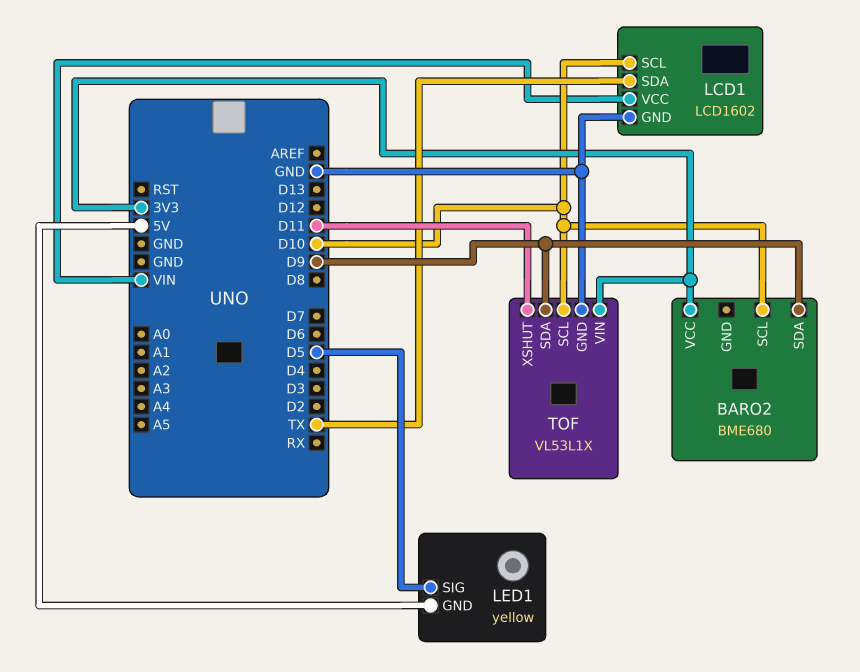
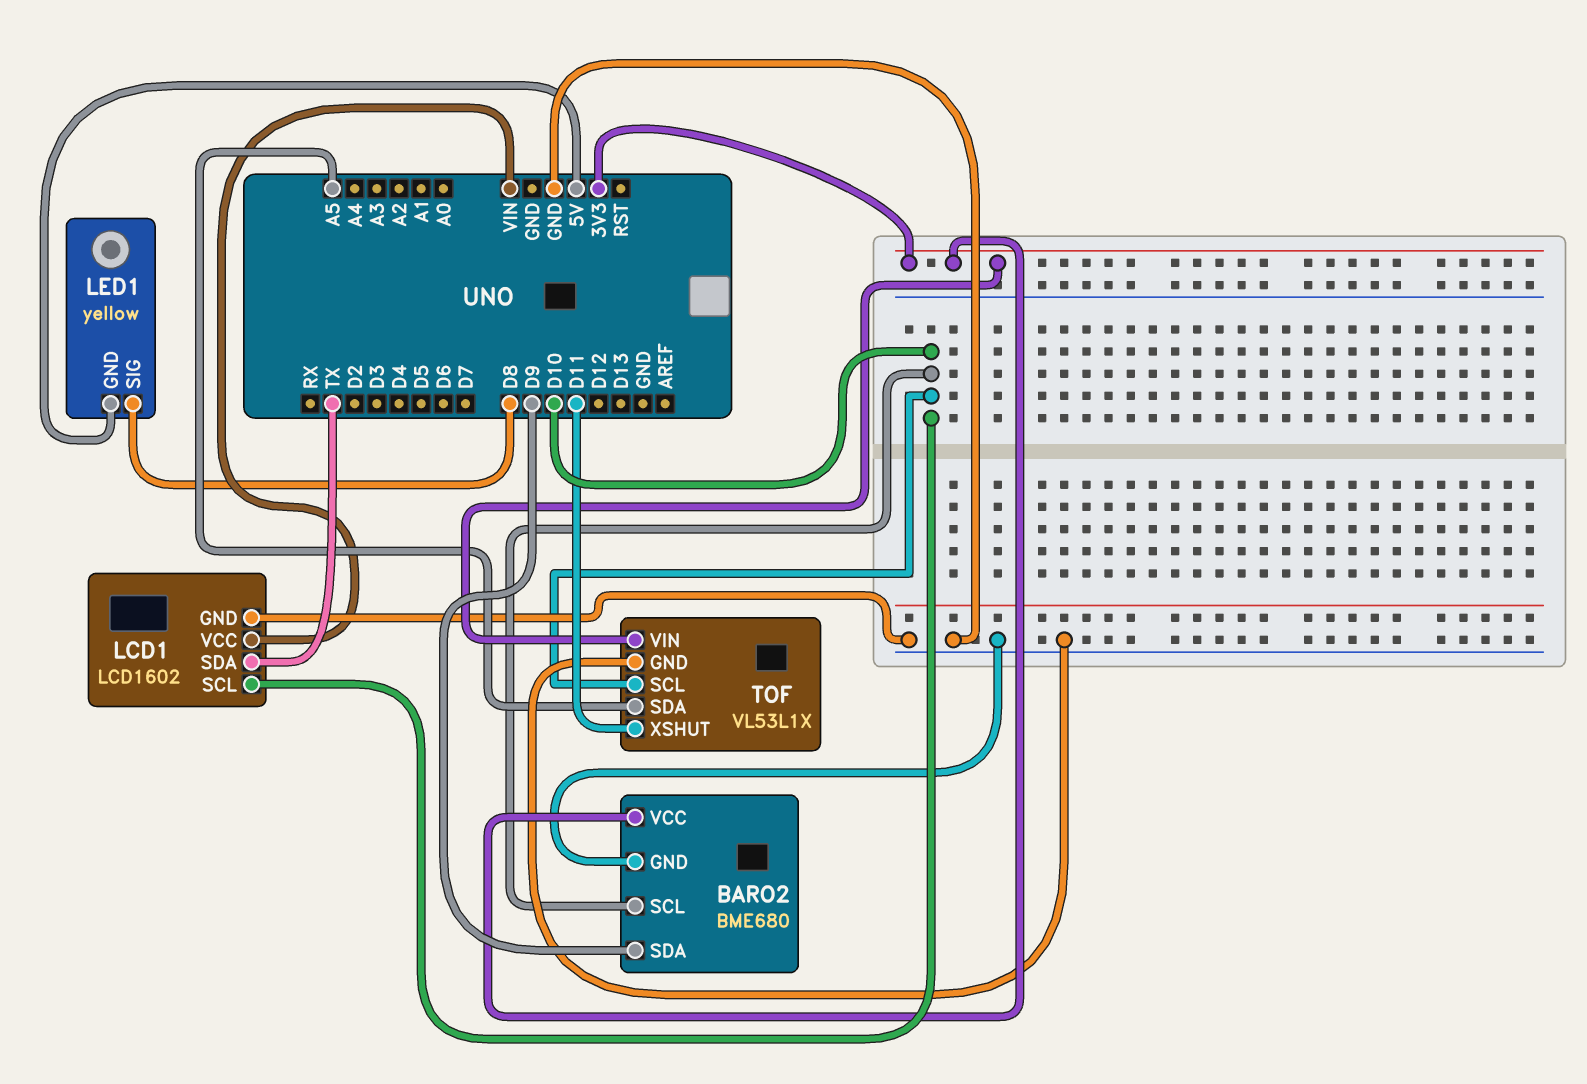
BARO2 pin GND: none -> GND
LED1 pin SIG: D5 -> D8
TOF pin SDA: D9 -> A5

